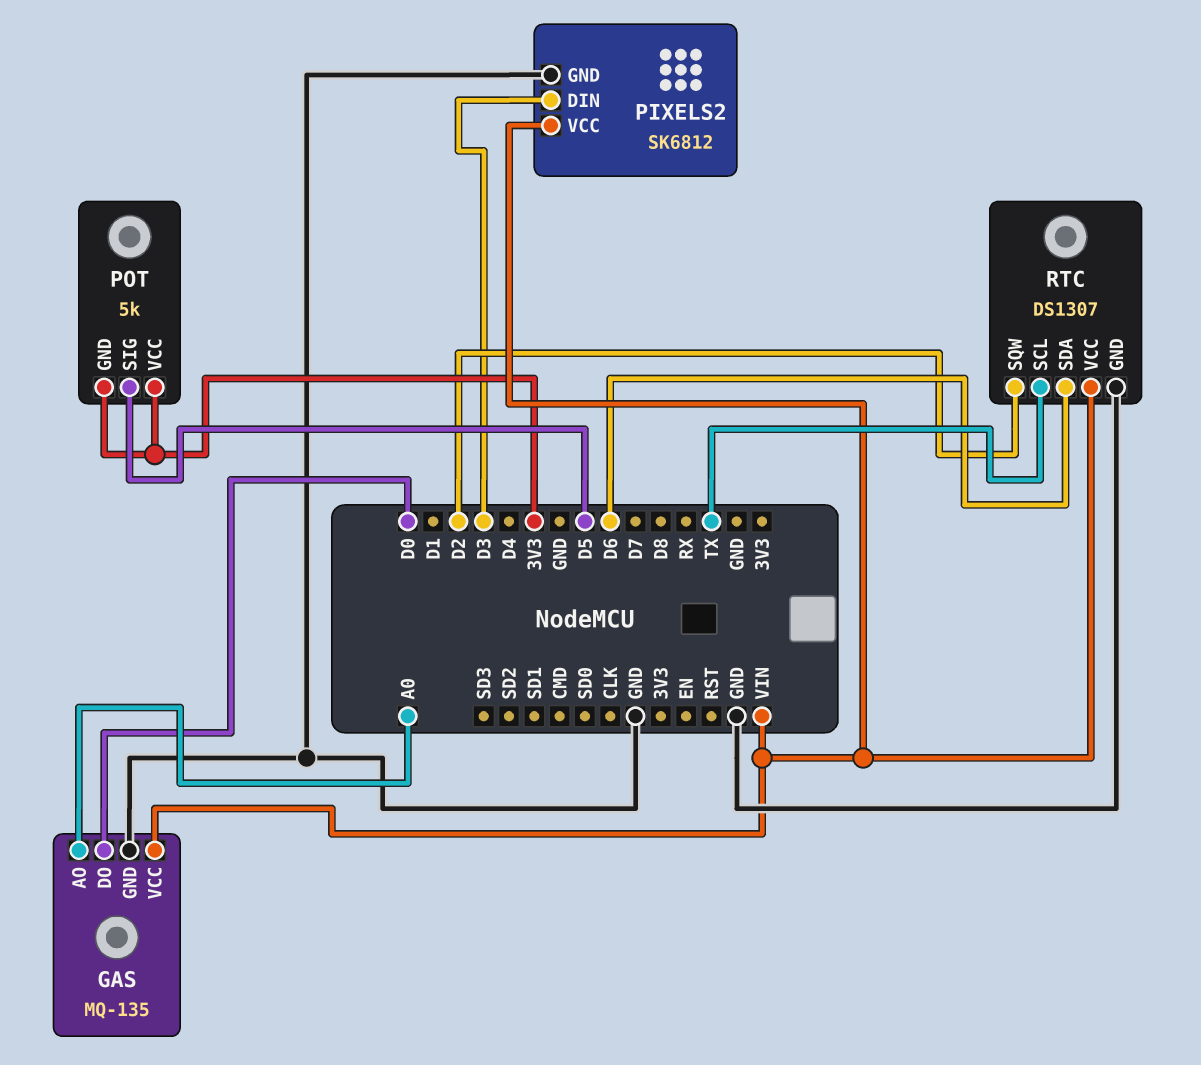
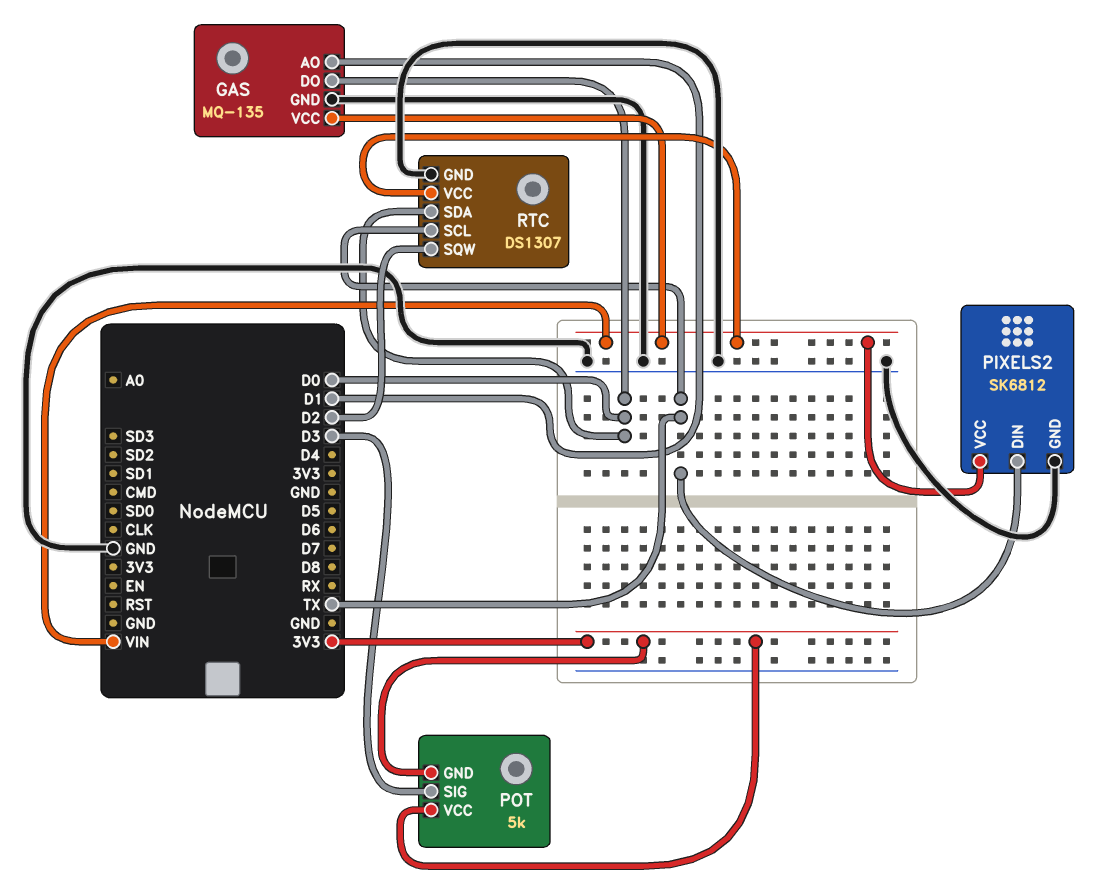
GAS pin AO: A0 -> D1
PIXELS2 pin DIN: D3 -> TX
POT pin SIG: D5 -> D3
RTC pin SDA: D6 -> D0

